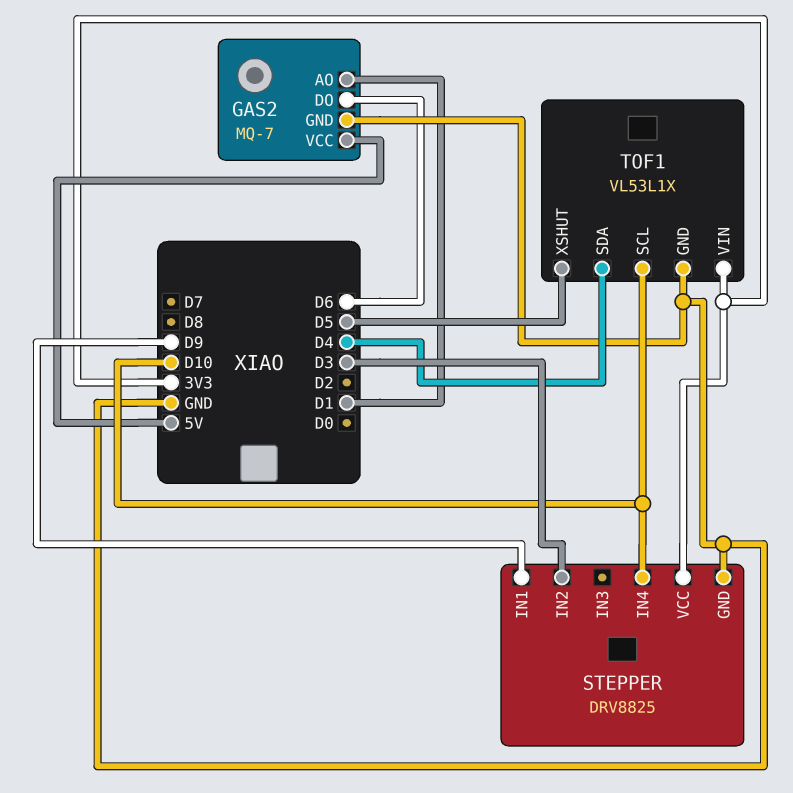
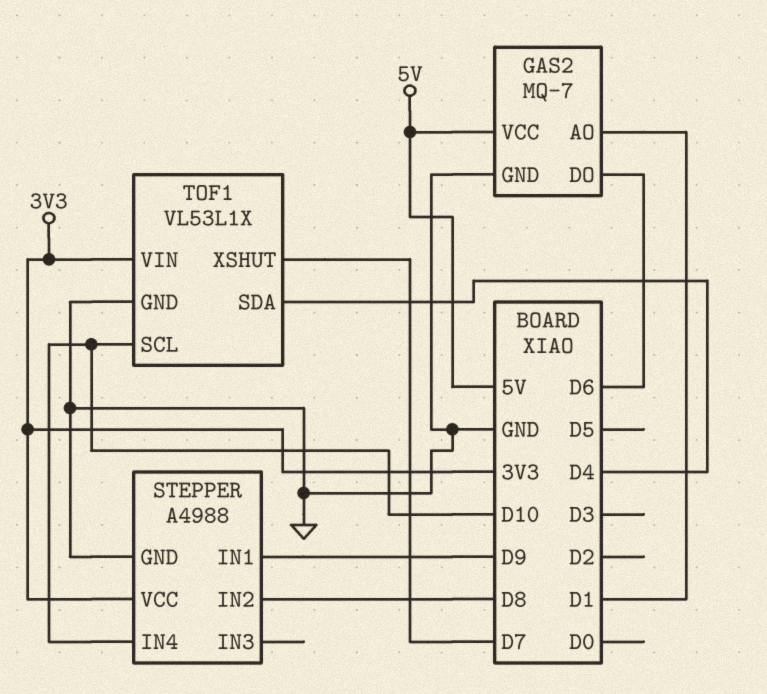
STEPPER: DRV8825 -> A4988
STEPPER pin IN2: D3 -> D8
TOF1 pin XSHUT: D5 -> D7

